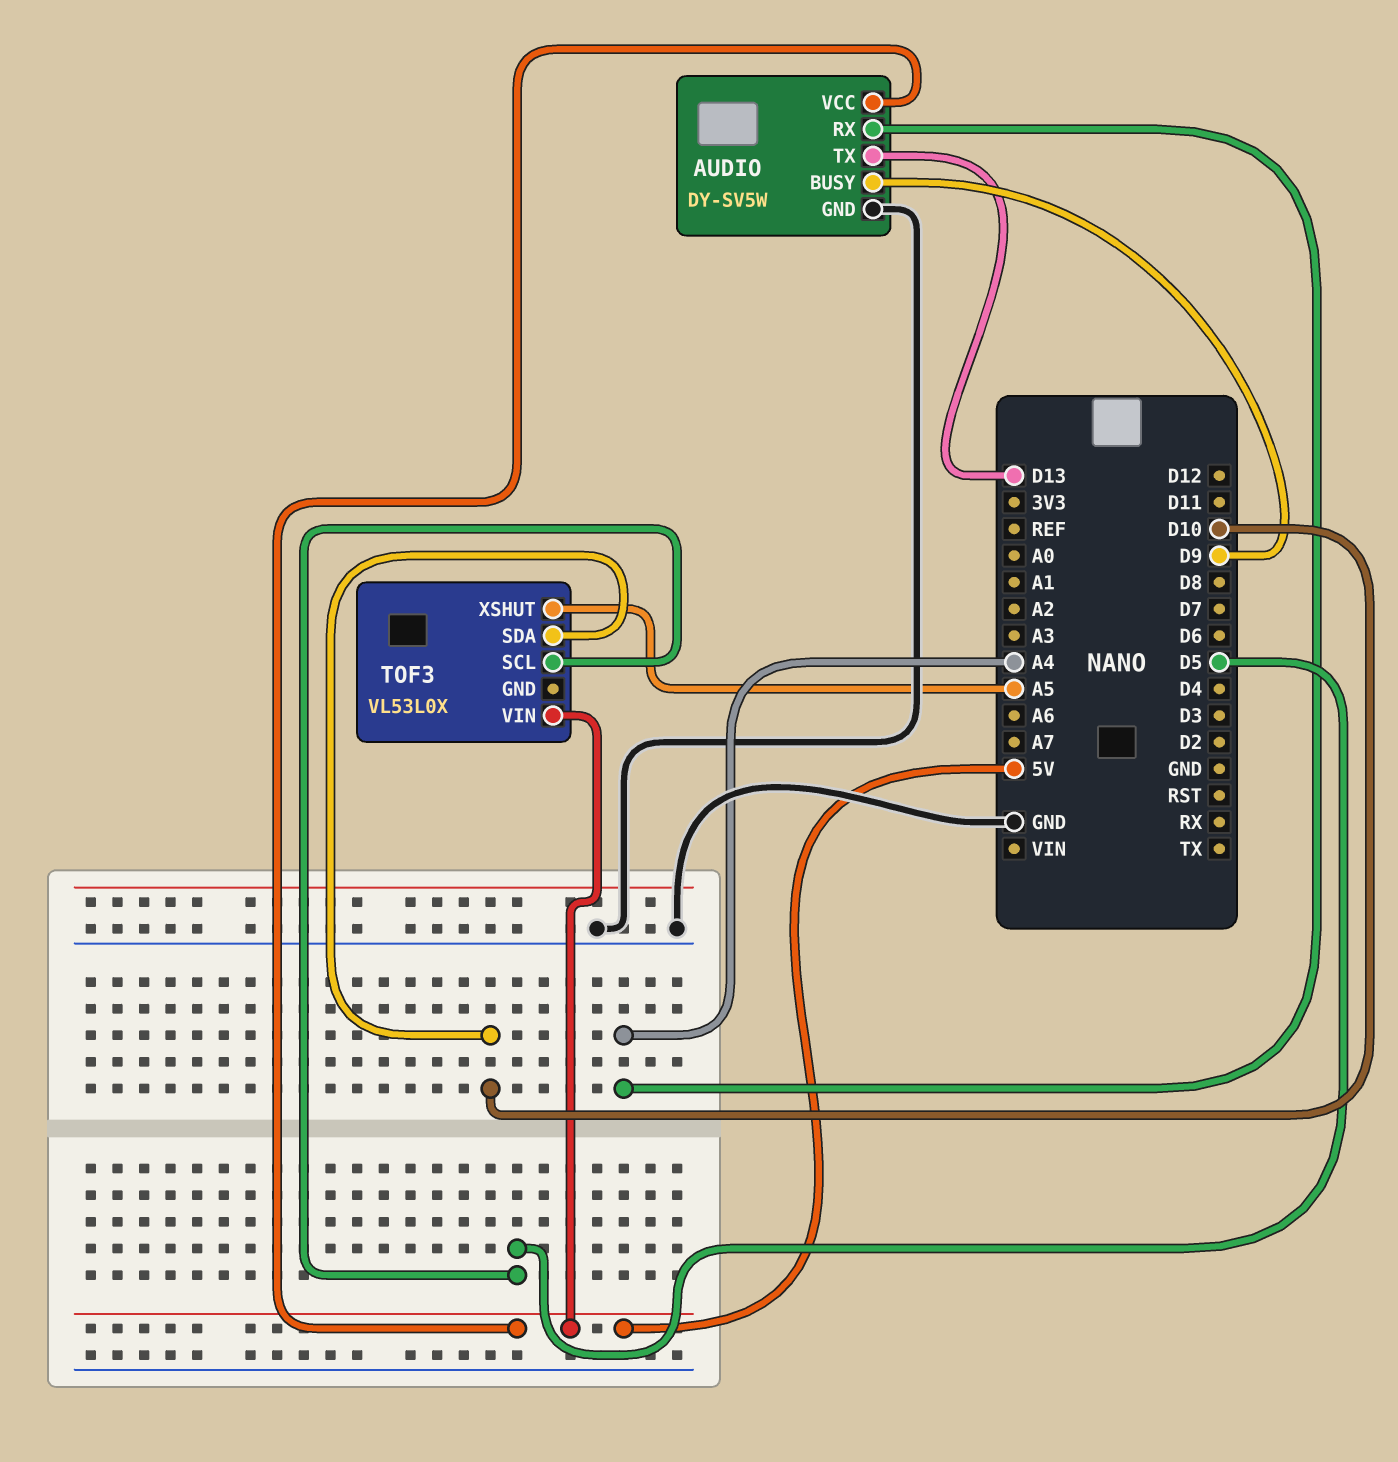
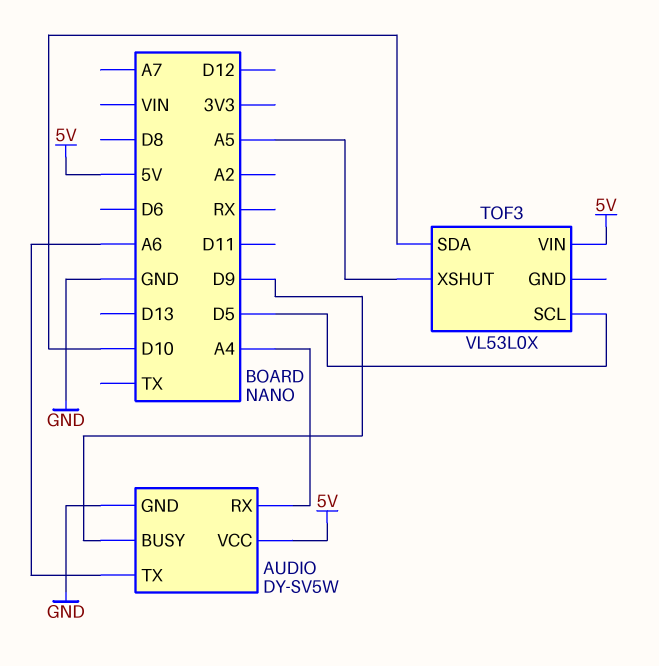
AUDIO pin TX: D13 -> A6

